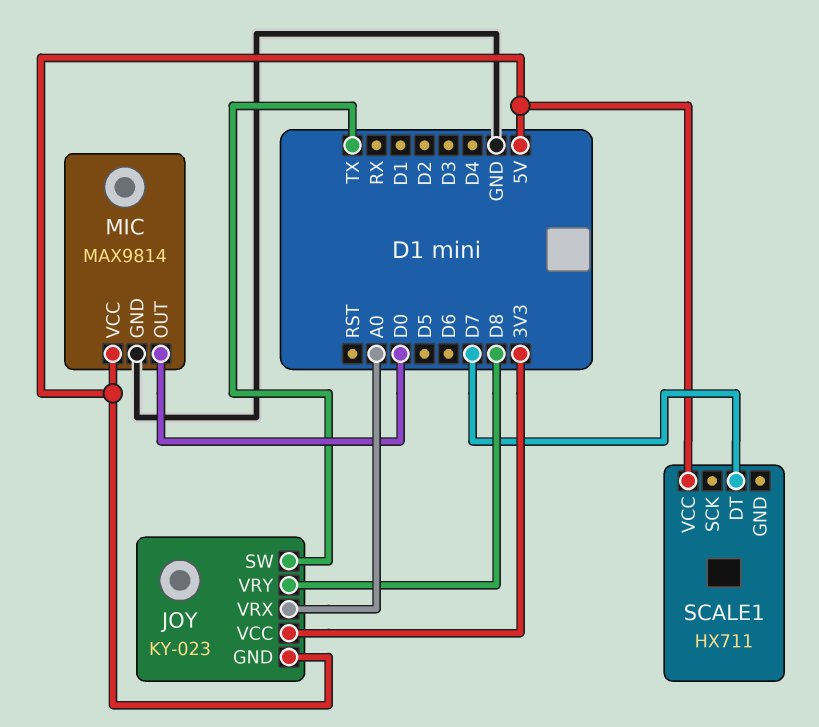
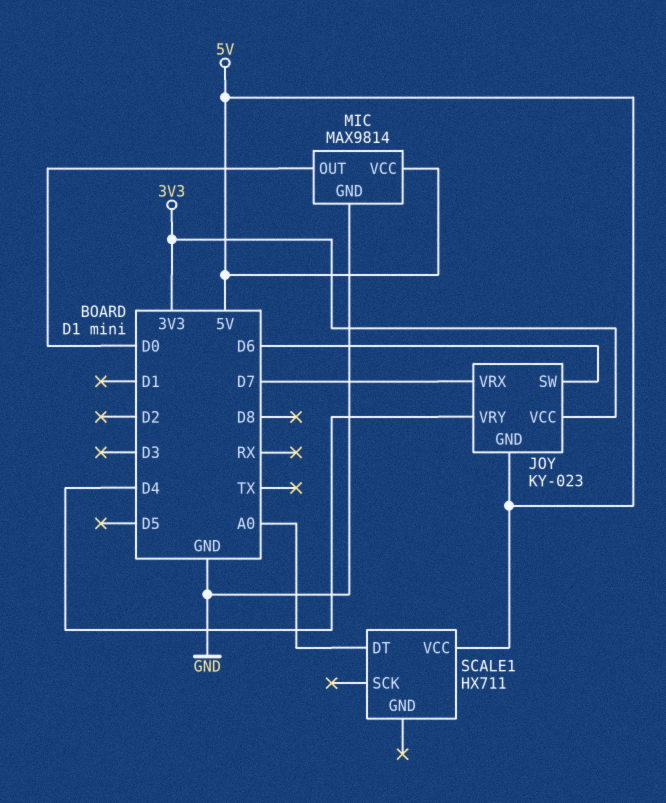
JOY pin SW: TX -> D6
JOY pin VRX: A0 -> D7
JOY pin VRY: D8 -> D4
SCALE1 pin DT: D7 -> A0

